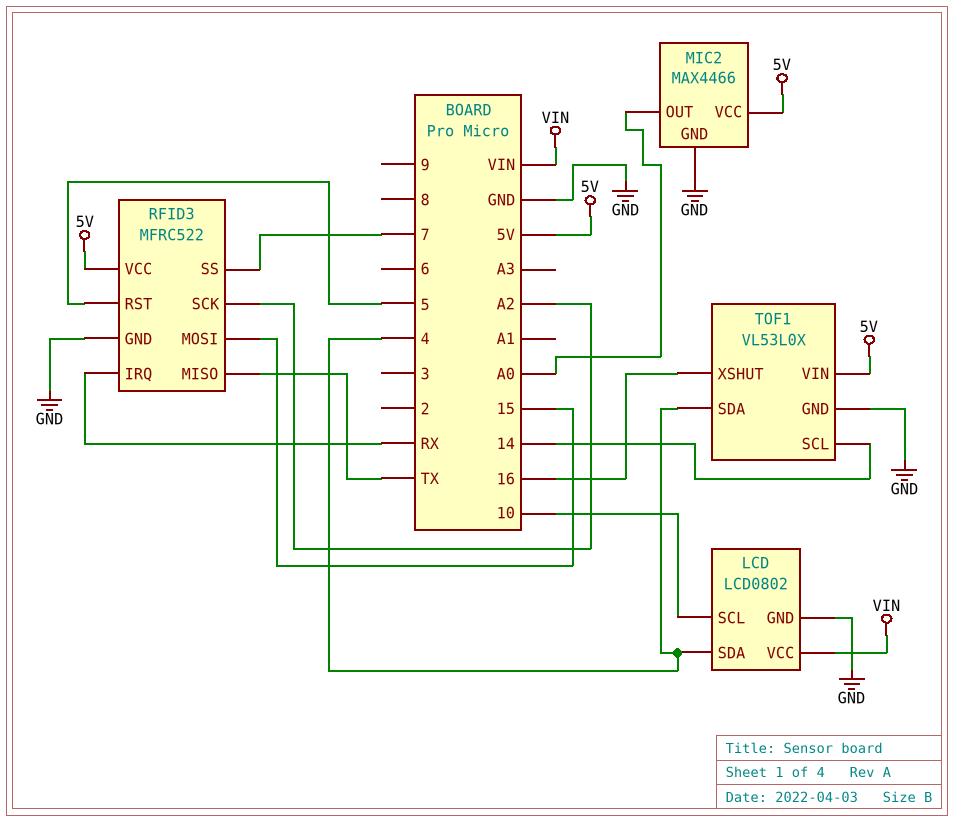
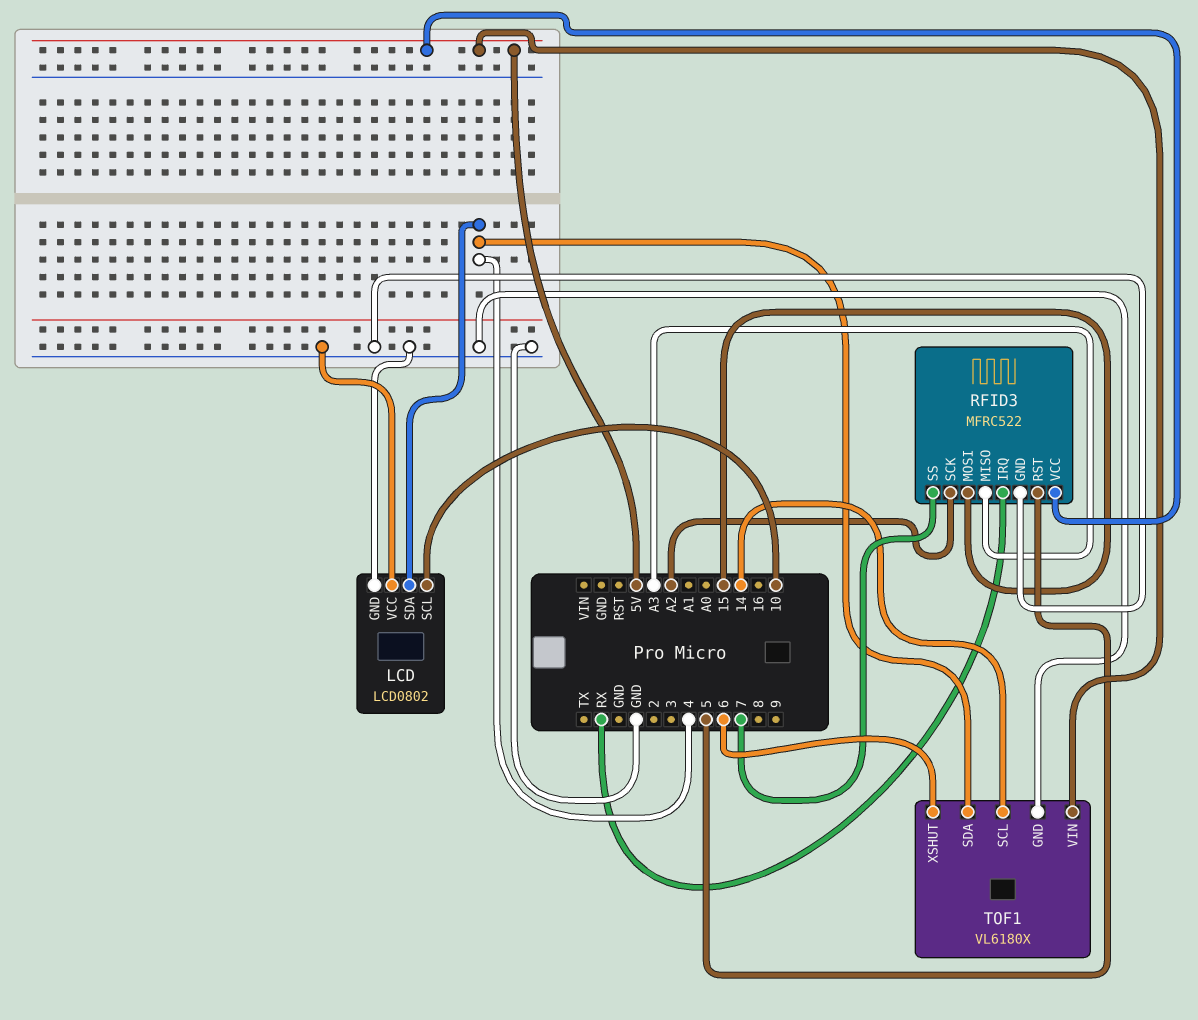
LCD pin VCC: VIN -> GND
MIC2: MAX4466 -> none
MIC2 pin GND: GND -> none
MIC2 pin OUT: A0 -> none
MIC2 pin VCC: 5V -> none
RFID3 pin MISO: TX -> A3
TOF1: VL53L0X -> VL6180X
TOF1 pin XSHUT: 16 -> 6

